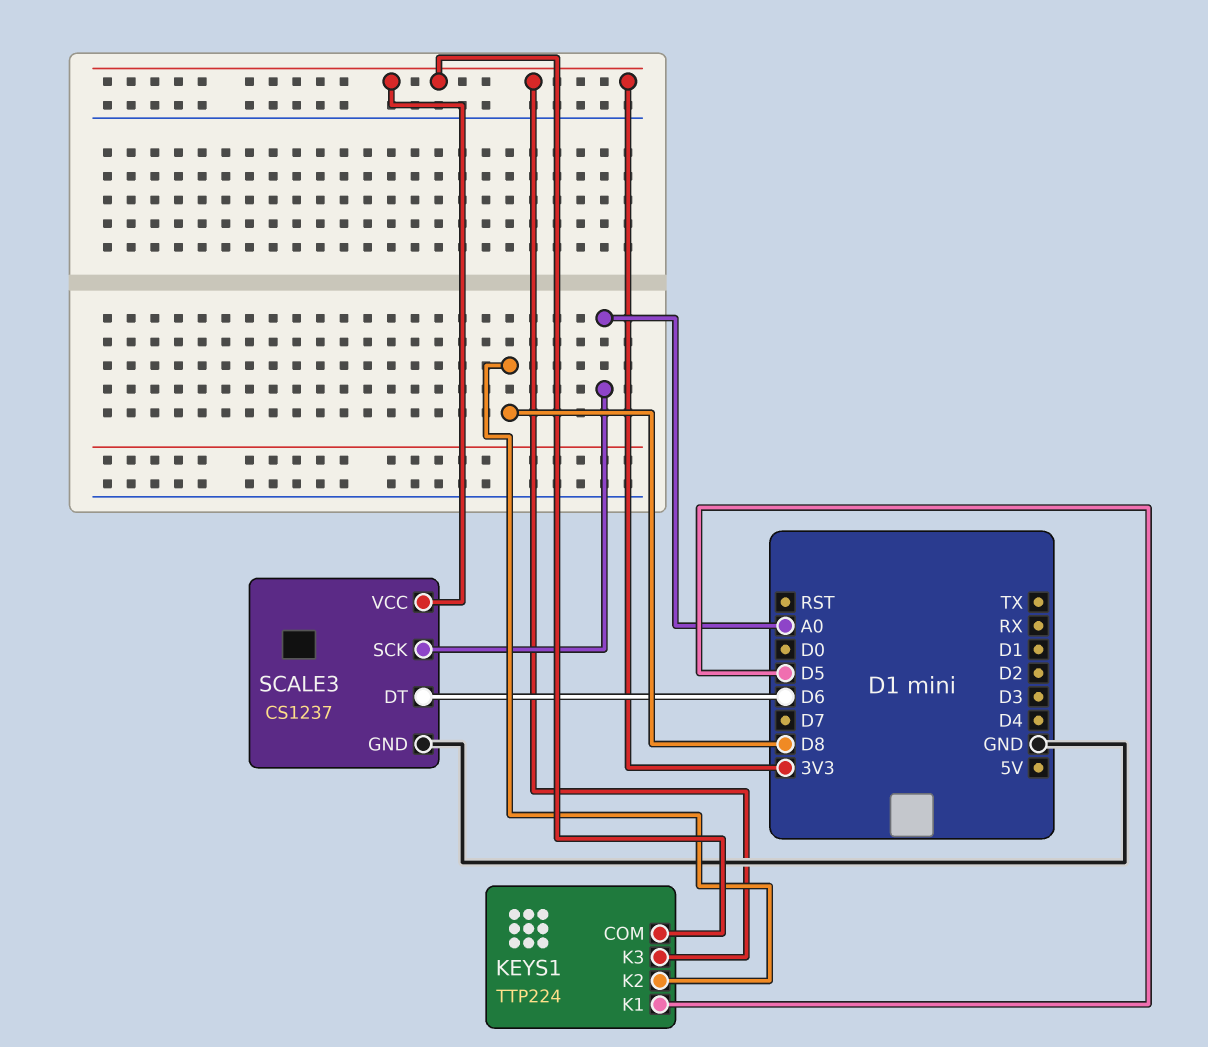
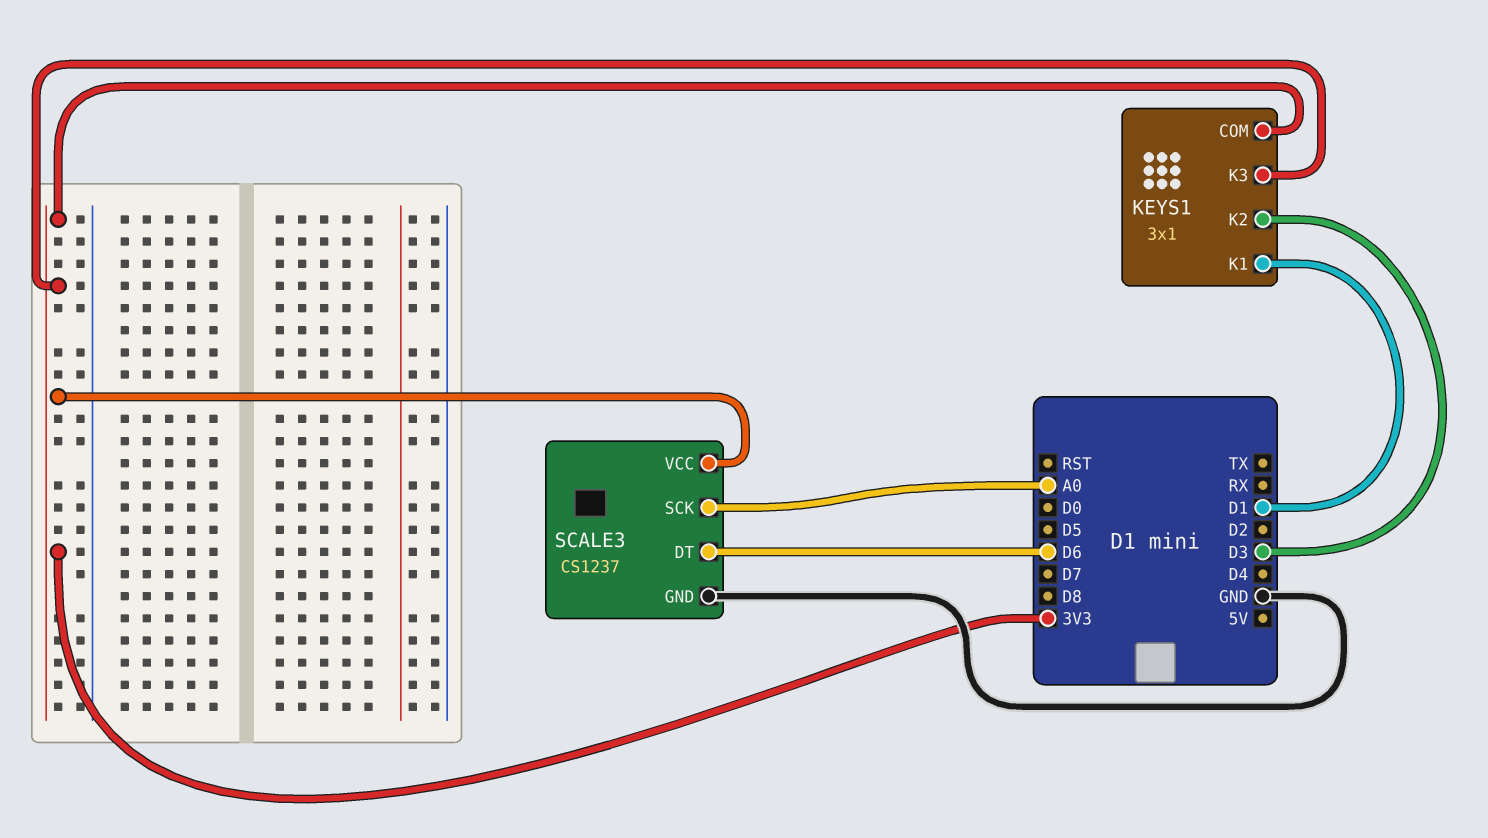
KEYS1: TTP224 -> 3x1
KEYS1 pin K1: D5 -> D1
KEYS1 pin K2: D8 -> D3

